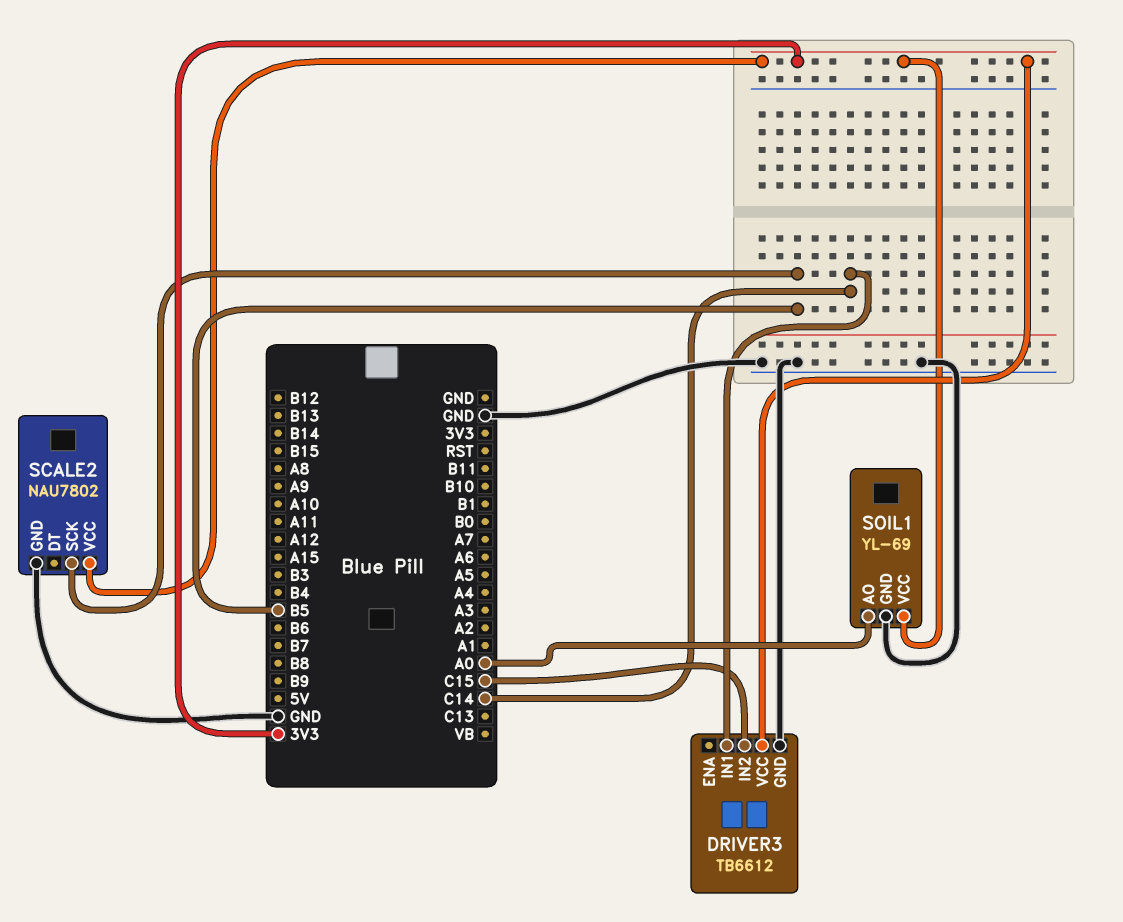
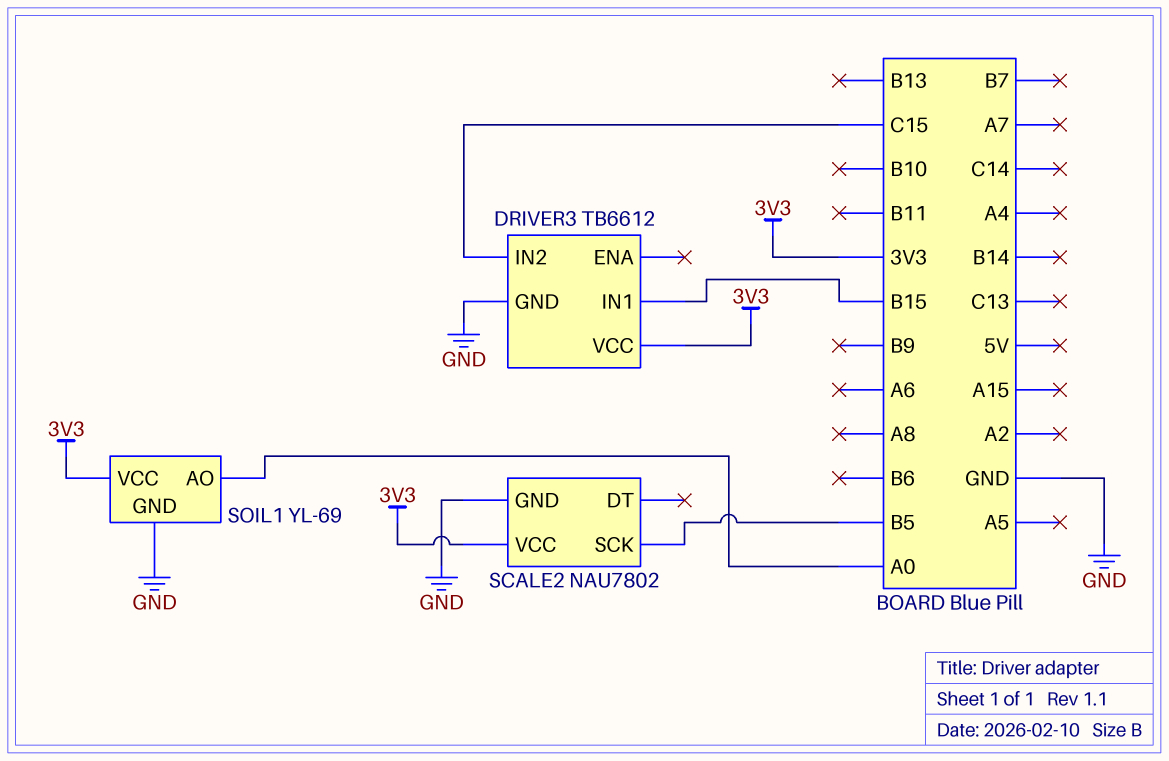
DRIVER3 pin IN1: C14 -> B15

